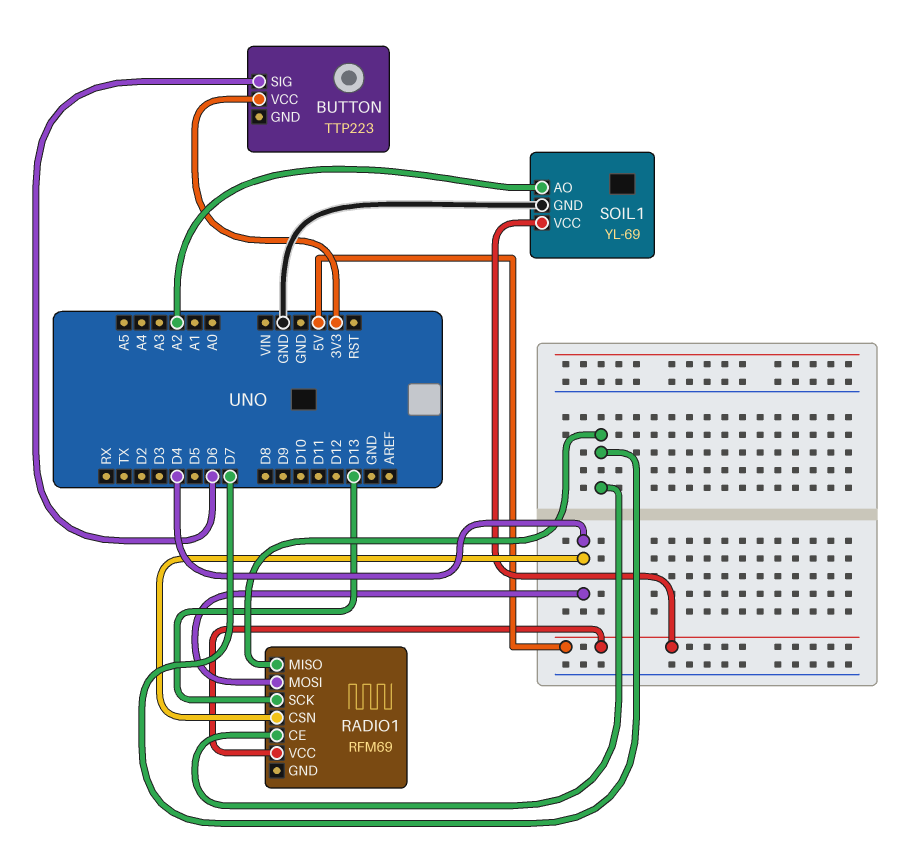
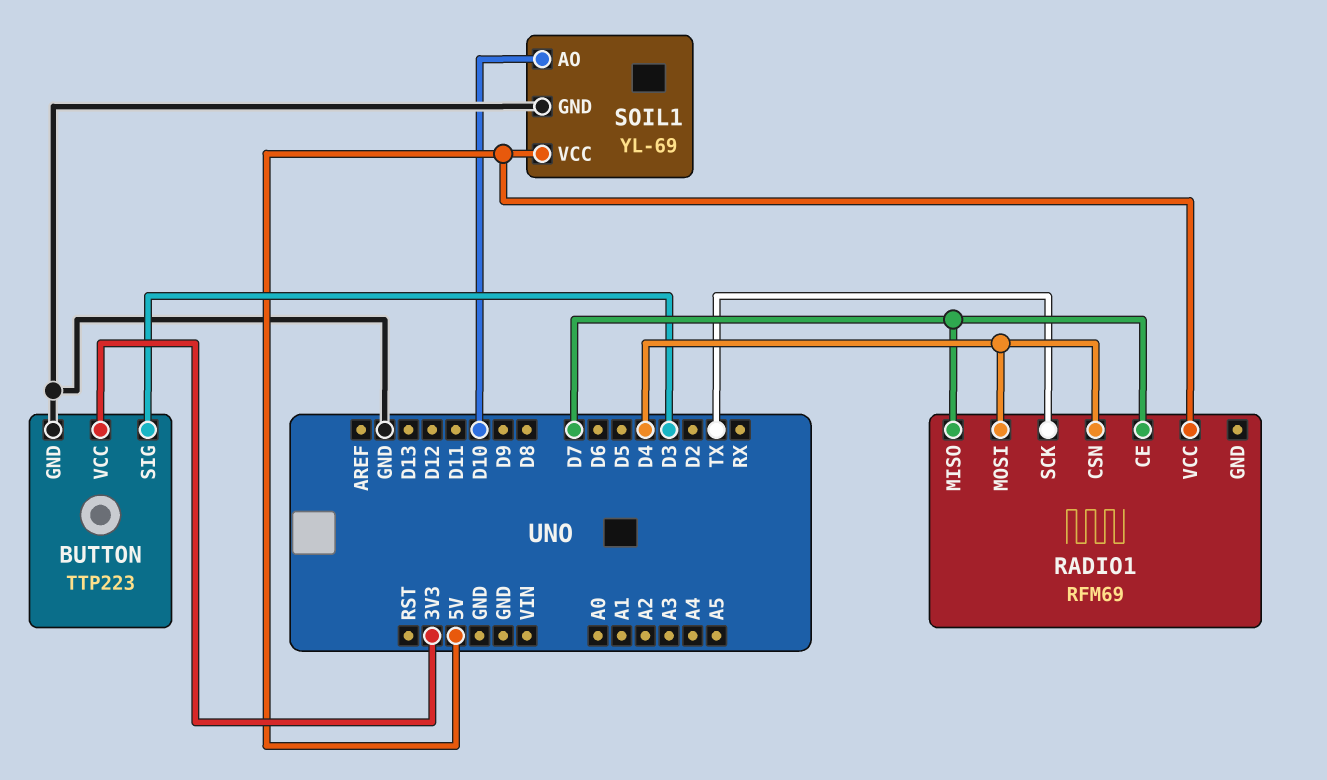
BUTTON pin GND: none -> GND
BUTTON pin SIG: D6 -> D3
RADIO1 pin SCK: D13 -> TX
SOIL1 pin AO: A2 -> D10

